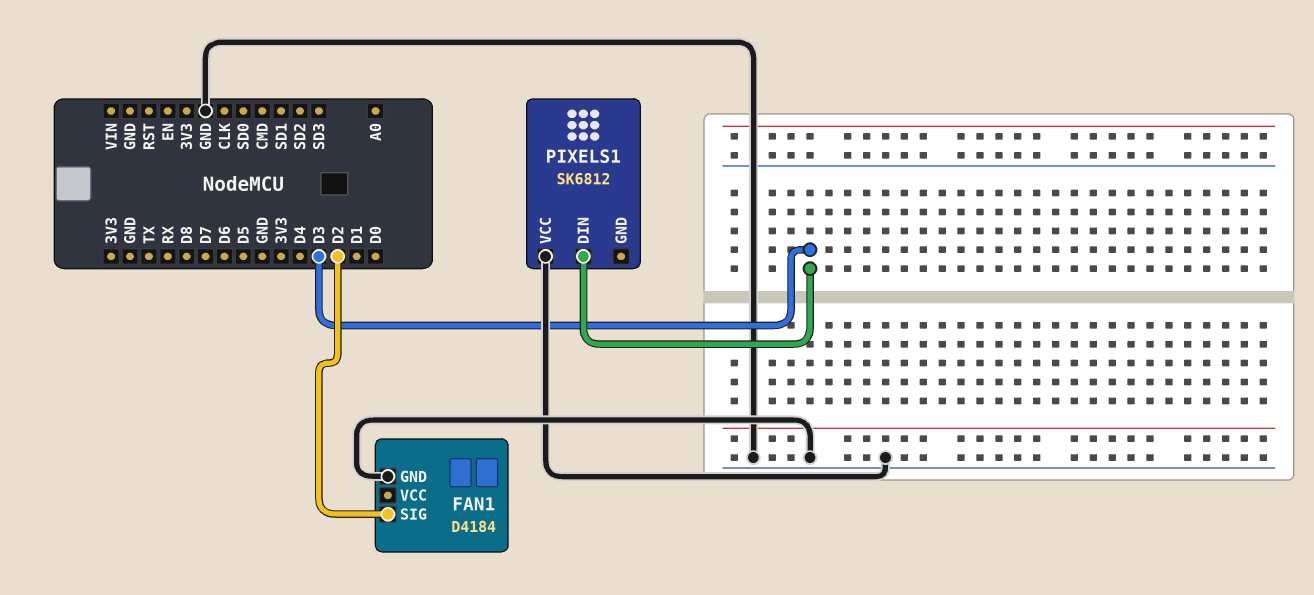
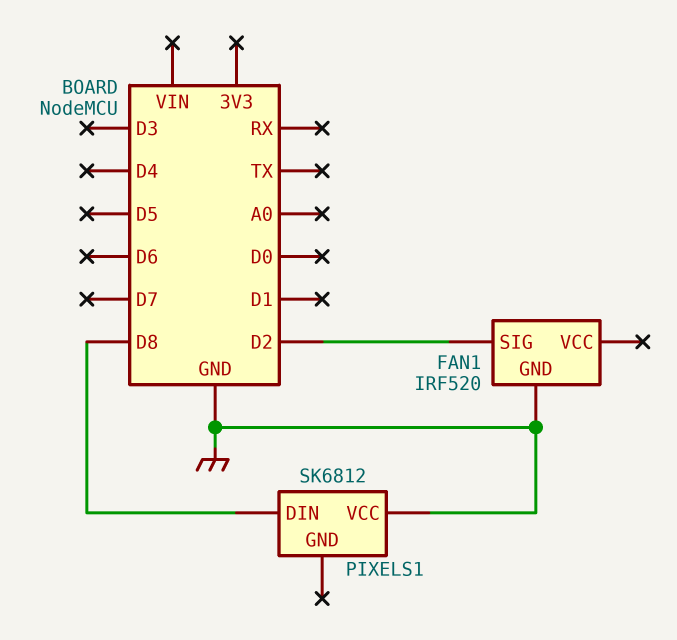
FAN1: D4184 -> IRF520
PIXELS1 pin DIN: D3 -> D8

